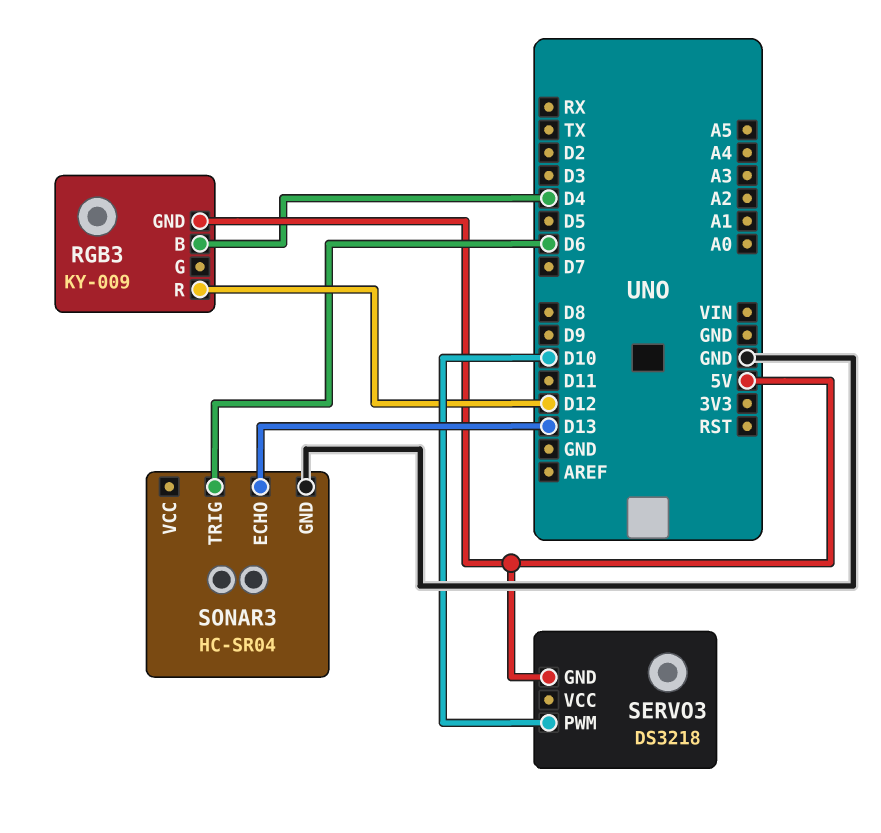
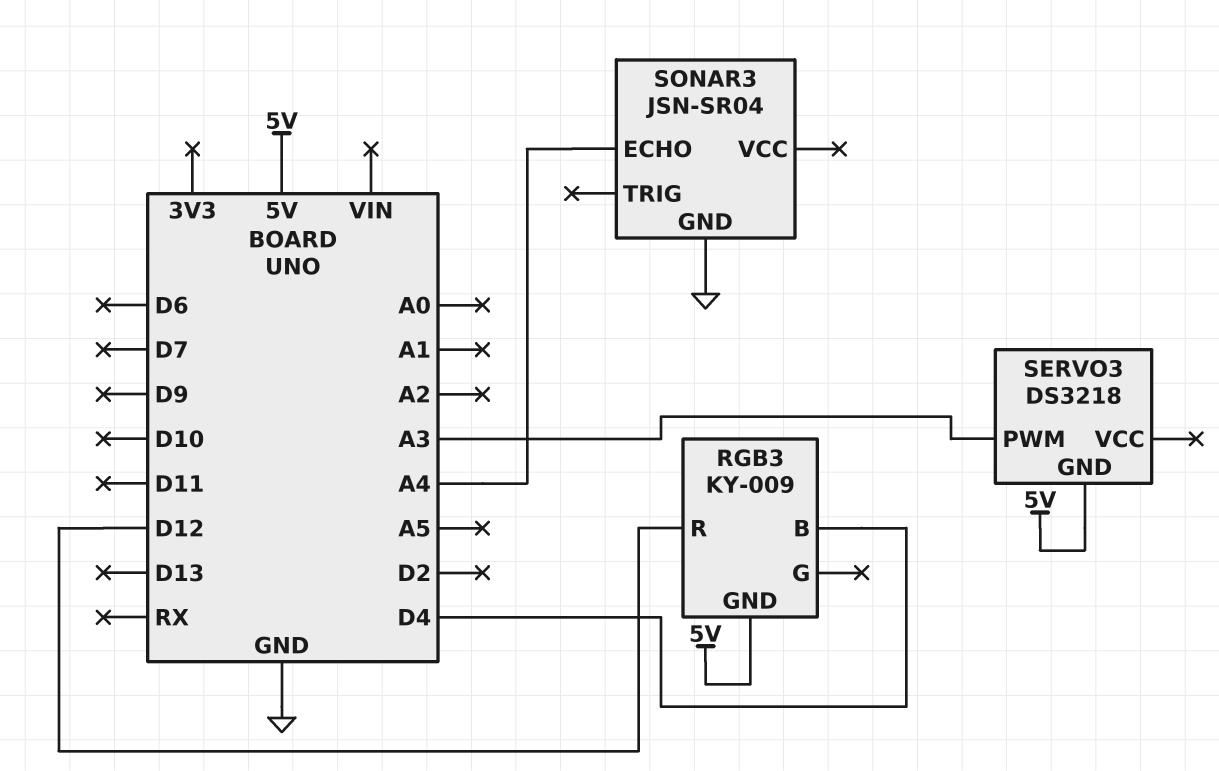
SERVO3 pin PWM: D10 -> A3
SONAR3: HC-SR04 -> JSN-SR04
SONAR3 pin ECHO: D13 -> A4
SONAR3 pin TRIG: D6 -> none

